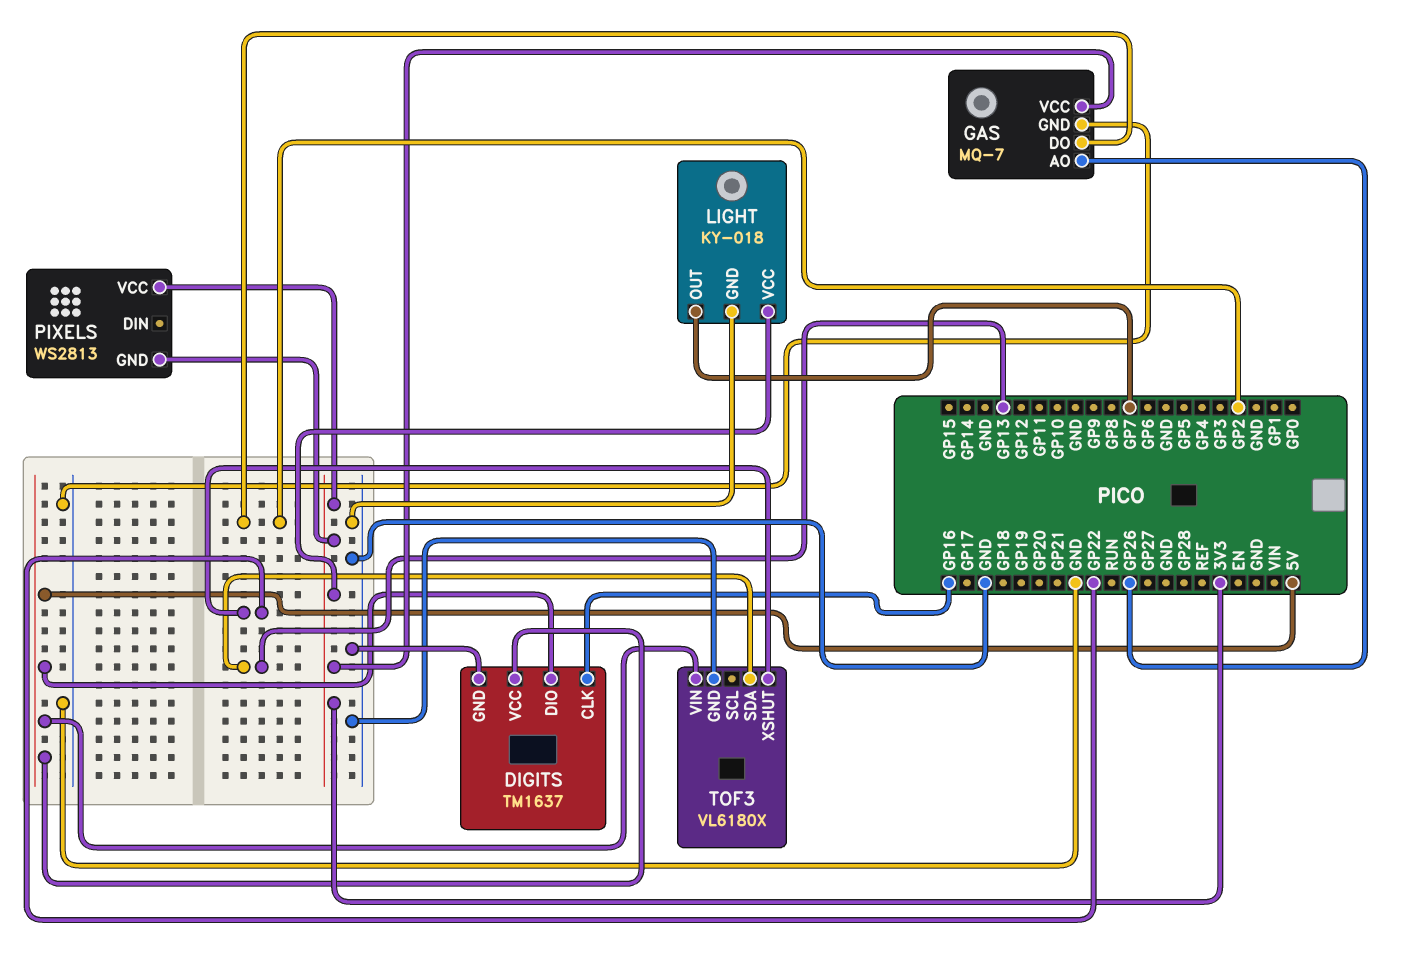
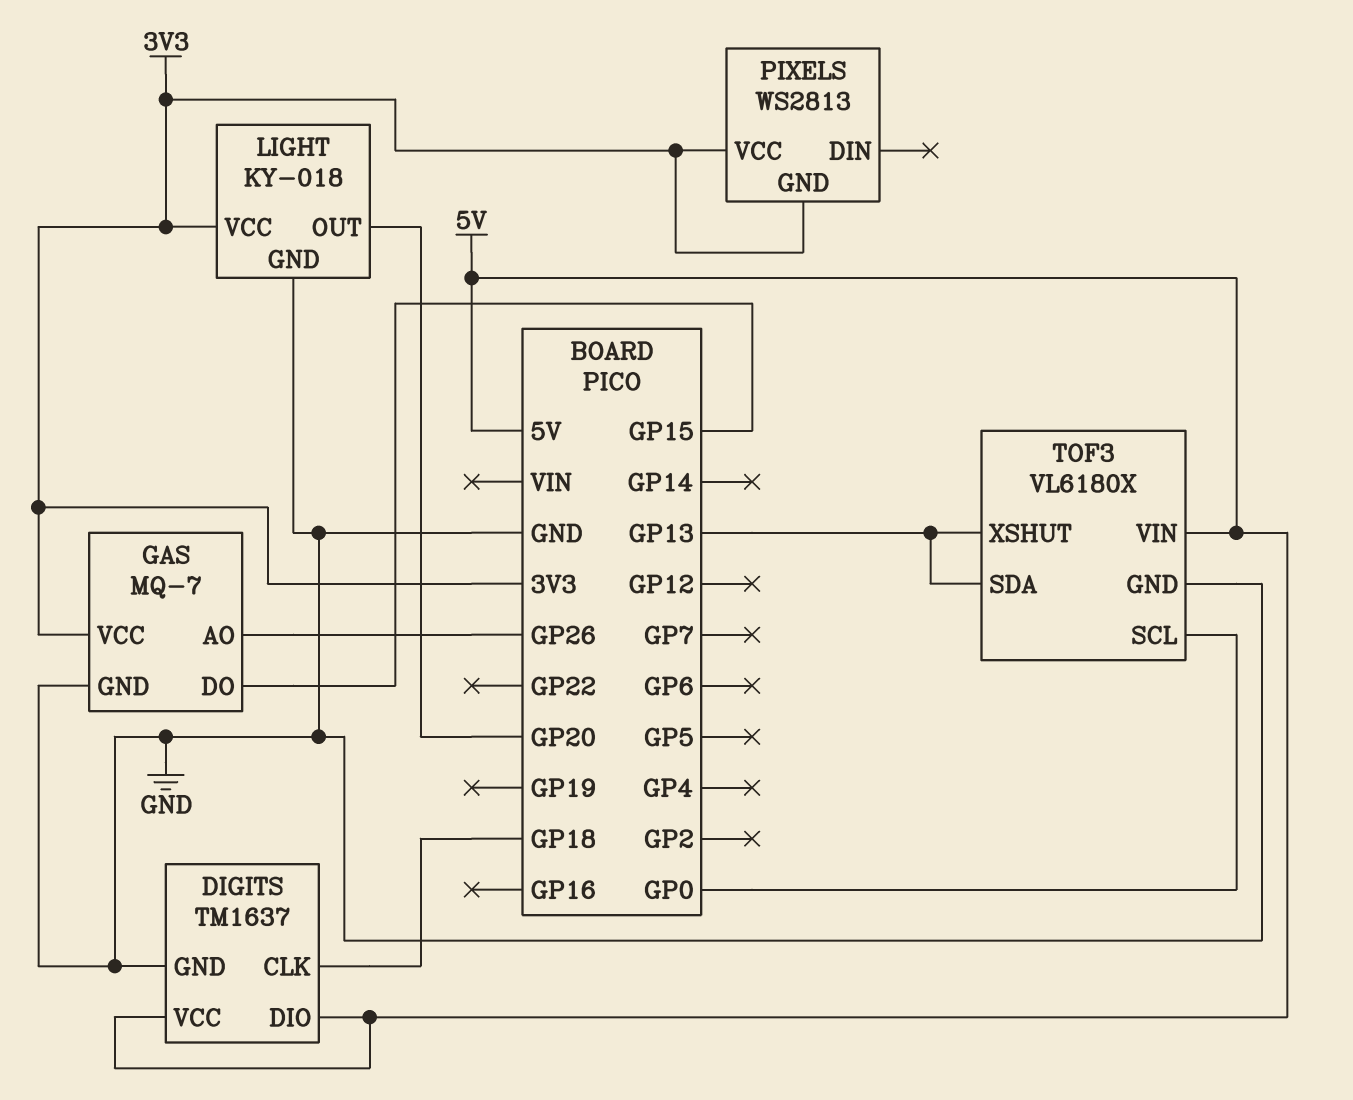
DIGITS pin CLK: GP16 -> GP18
GAS pin DO: GP2 -> GP15
LIGHT pin OUT: GP7 -> GP20
TOF3 pin SCL: none -> GP0
TOF3 pin XSHUT: GP22 -> GP13

